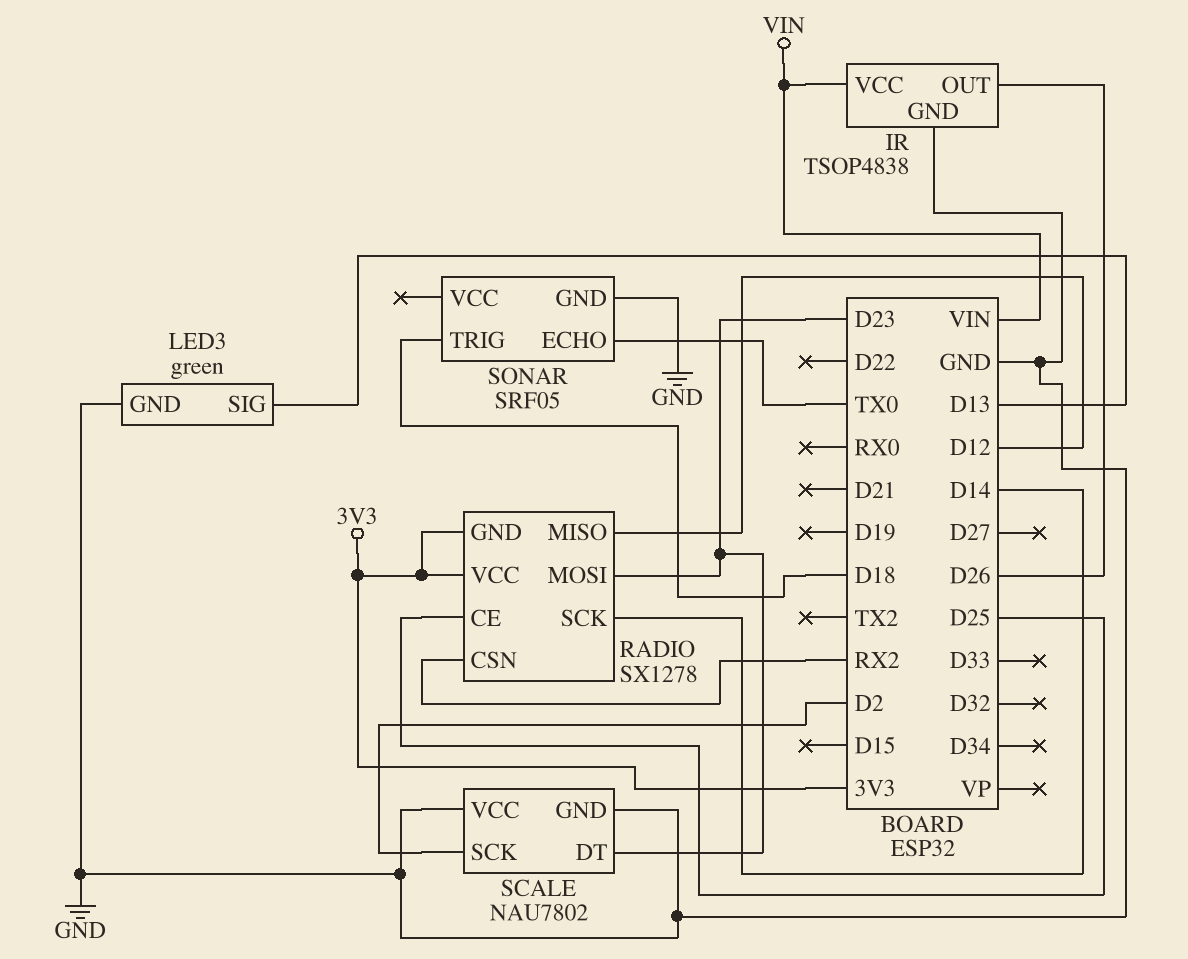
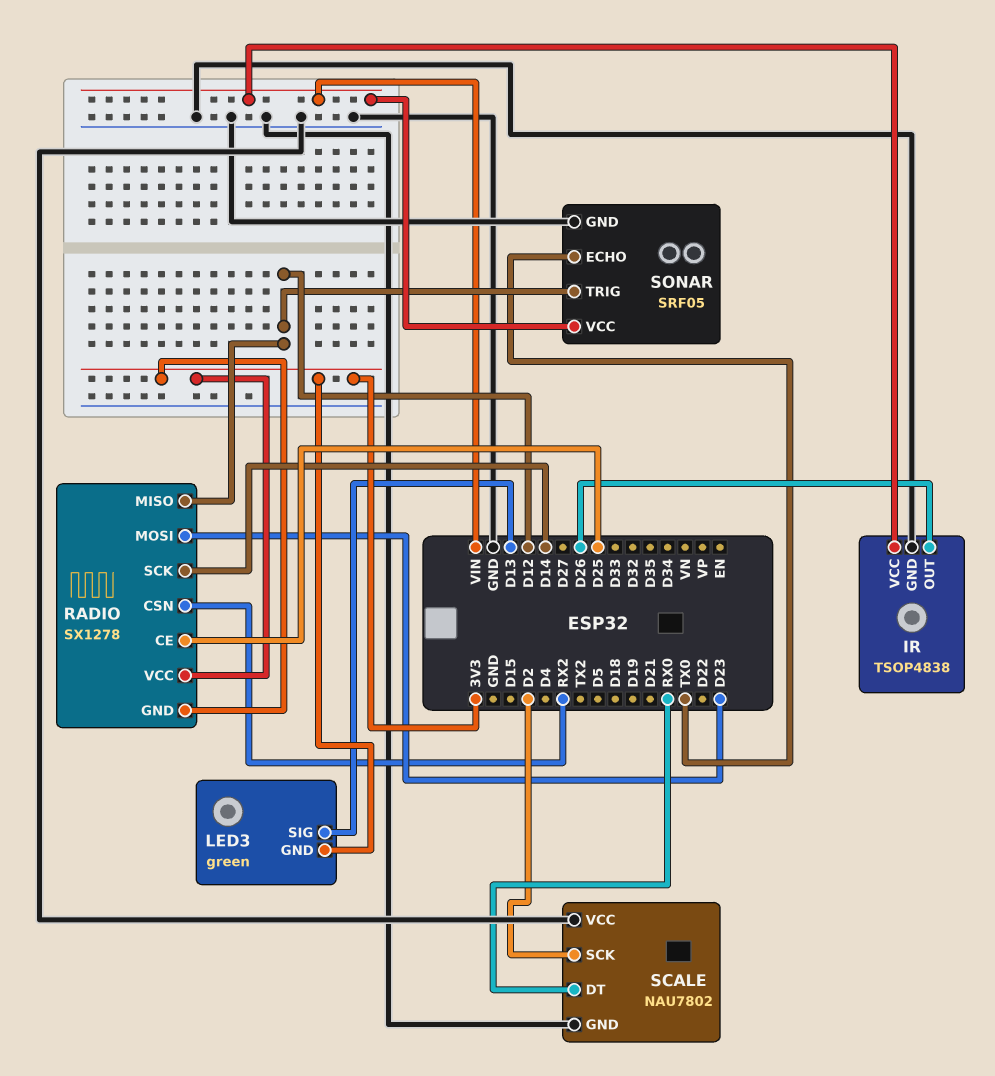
LED3 pin GND: GND -> 3V3
SCALE pin DT: D23 -> RX0
SONAR pin TRIG: D18 -> D12
SONAR pin VCC: none -> VIN

